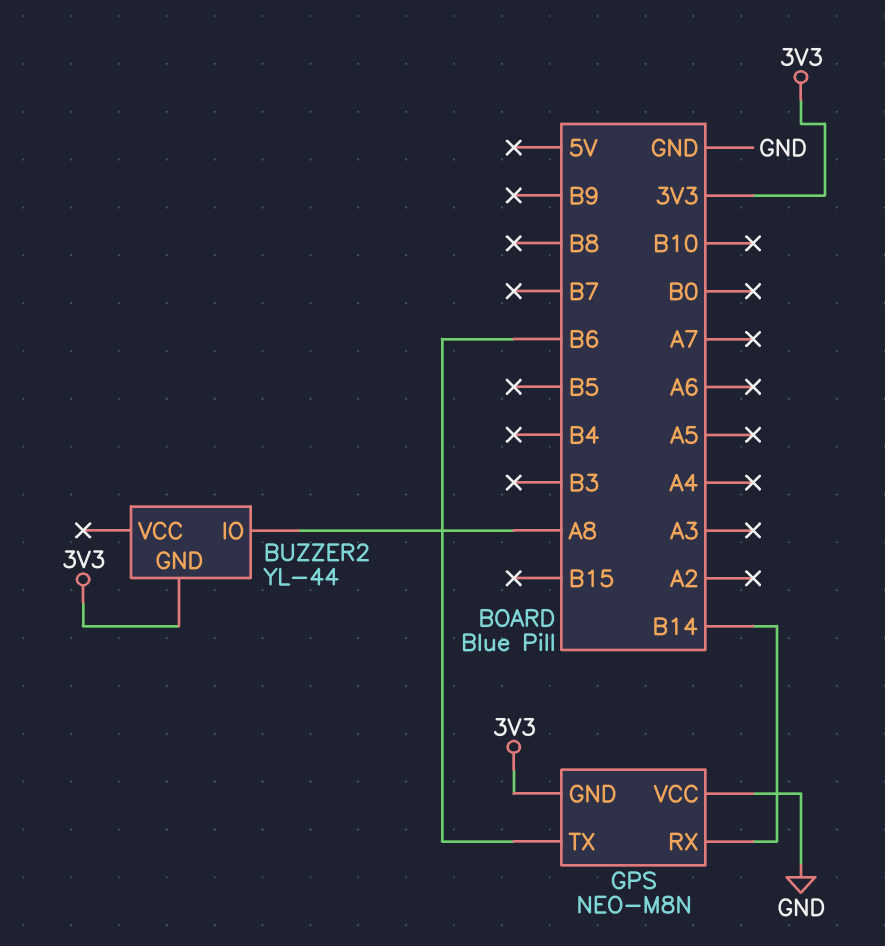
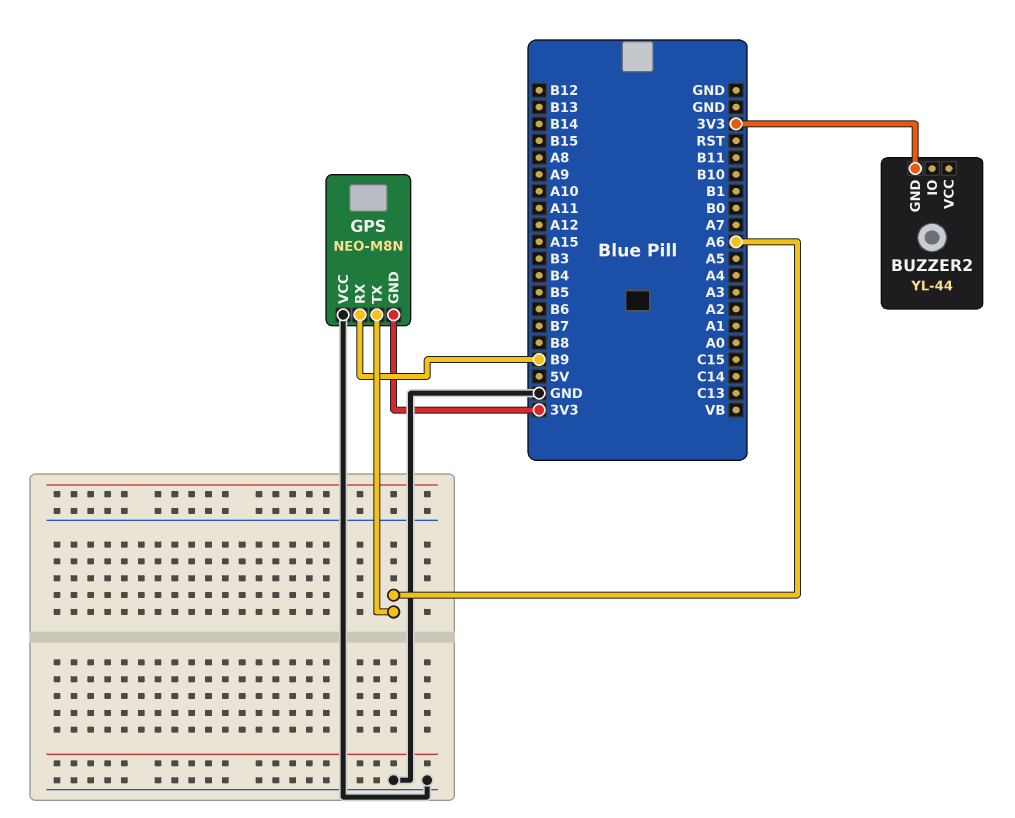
BUZZER2 pin IO: A8 -> none
GPS pin RX: B14 -> B9
GPS pin TX: B6 -> A6

